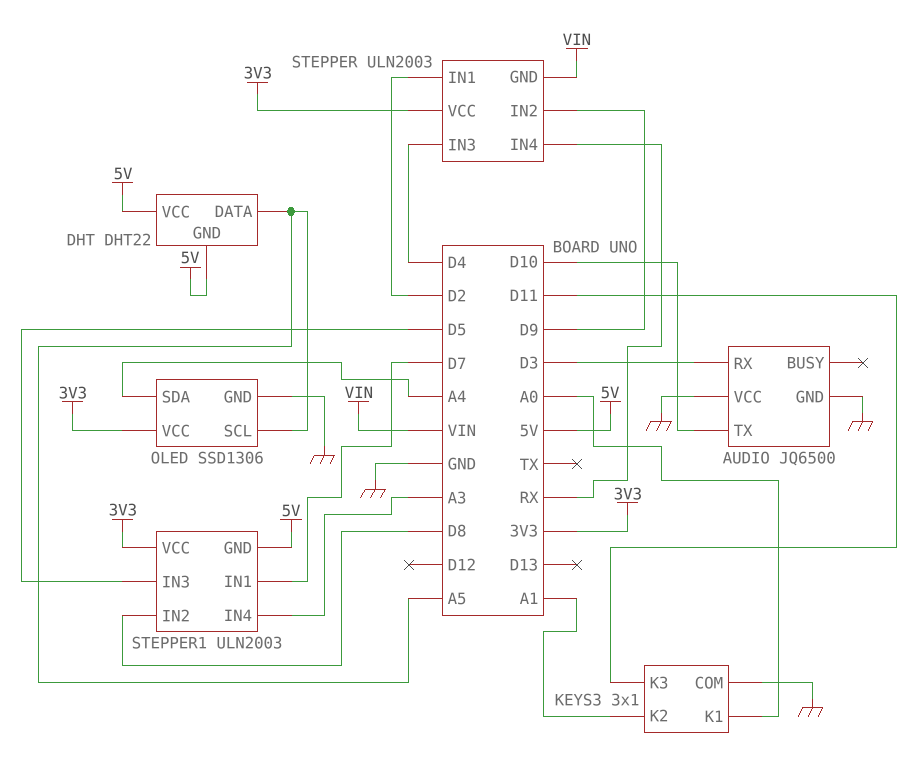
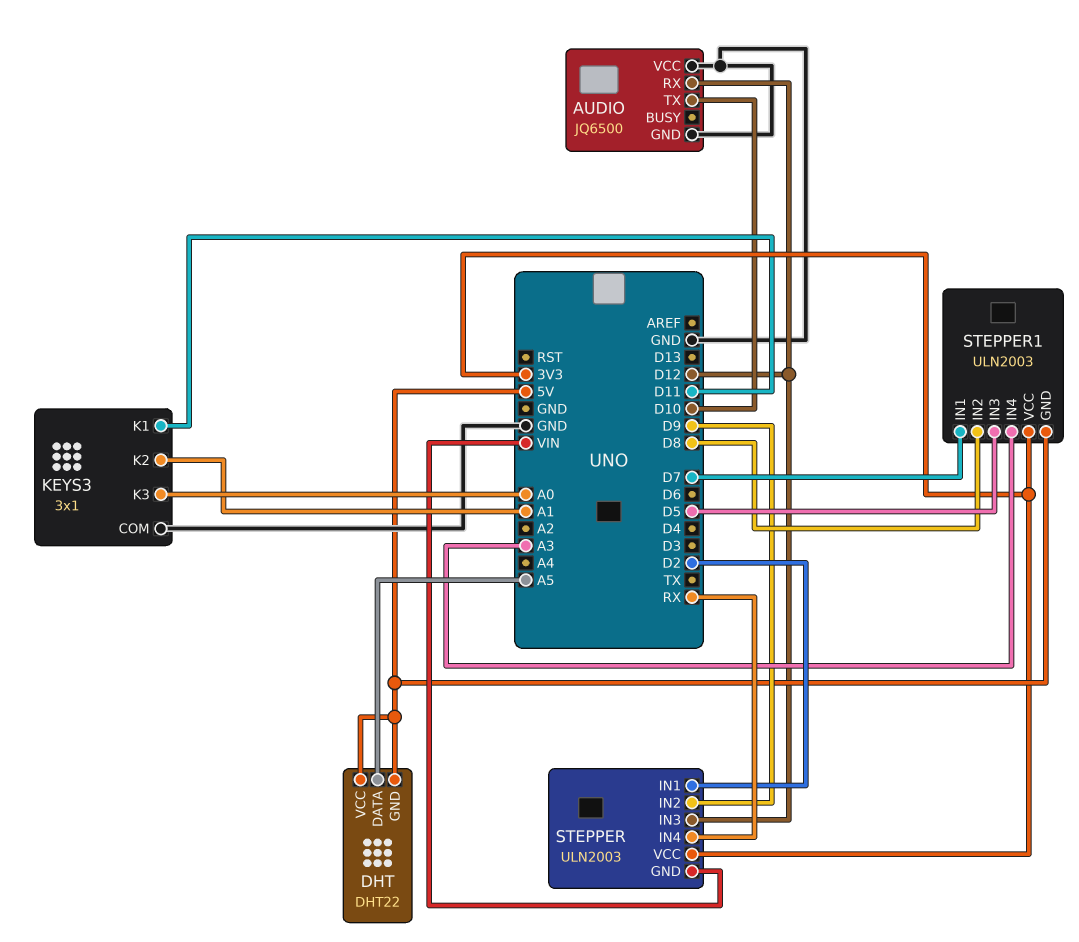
AUDIO pin RX: D3 -> D12
KEYS3 pin K1: A0 -> D11
KEYS3 pin K3: D11 -> A0
OLED: SSD1306 -> none
OLED pin GND: GND -> none
OLED pin SCL: A5 -> none
OLED pin SDA: A4 -> none
OLED pin VCC: 3V3 -> none
STEPPER pin IN3: D4 -> D12

